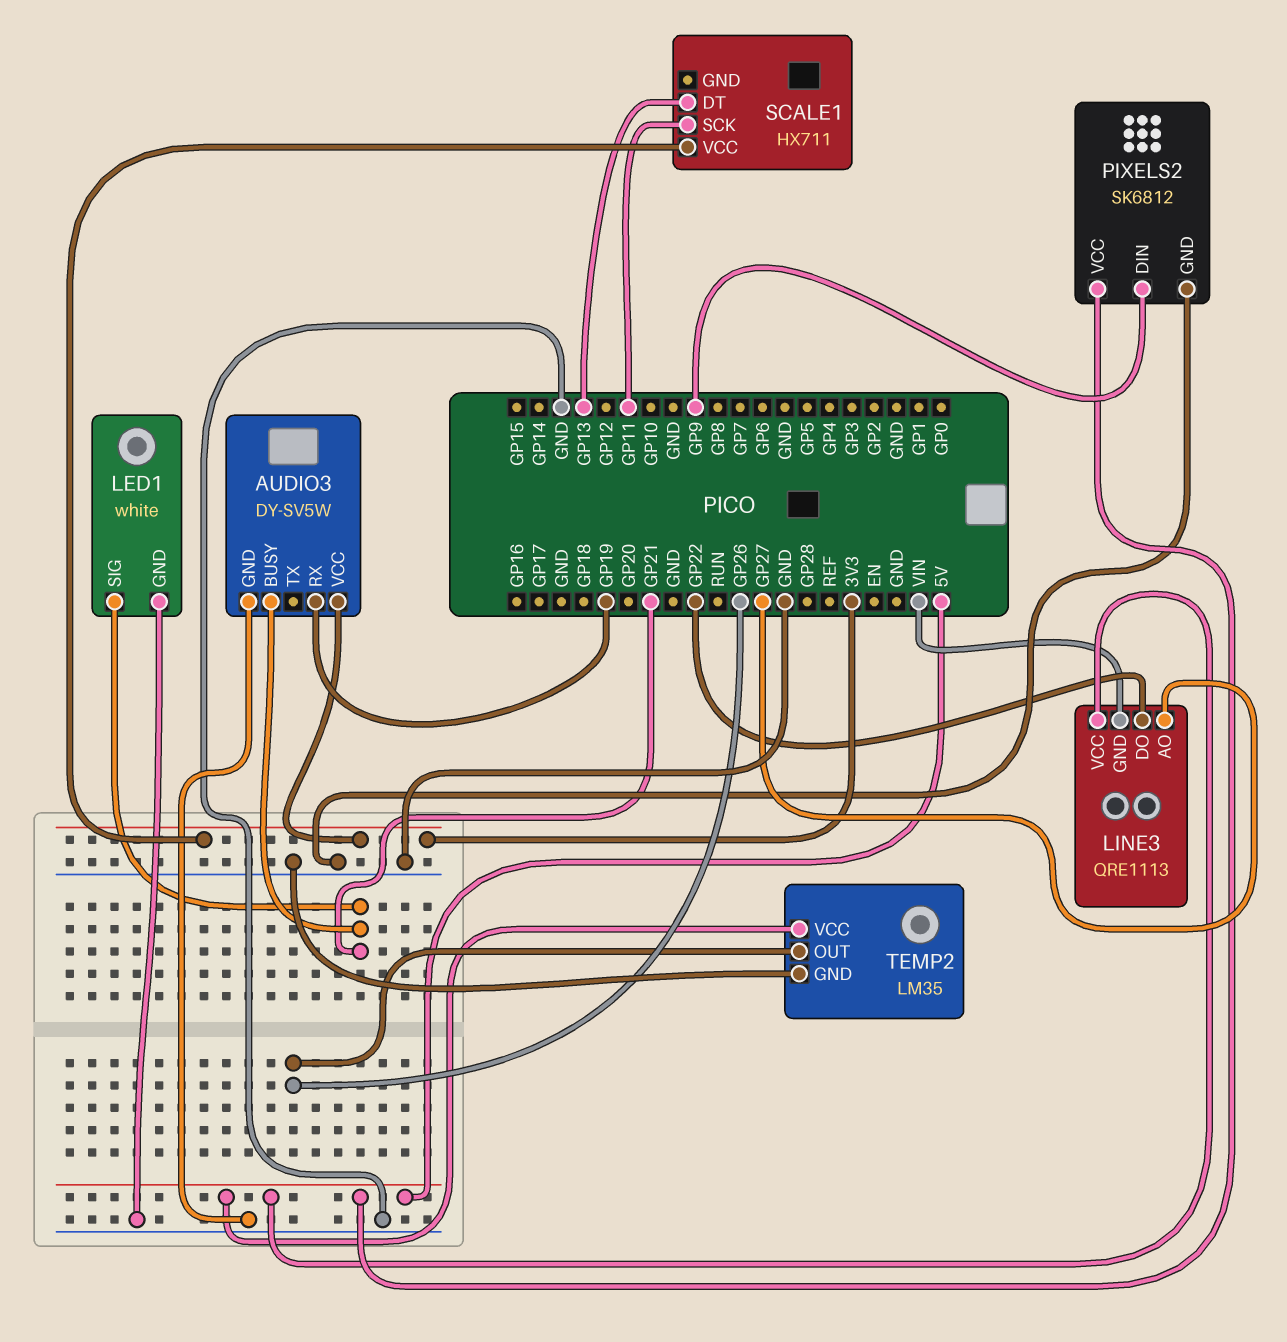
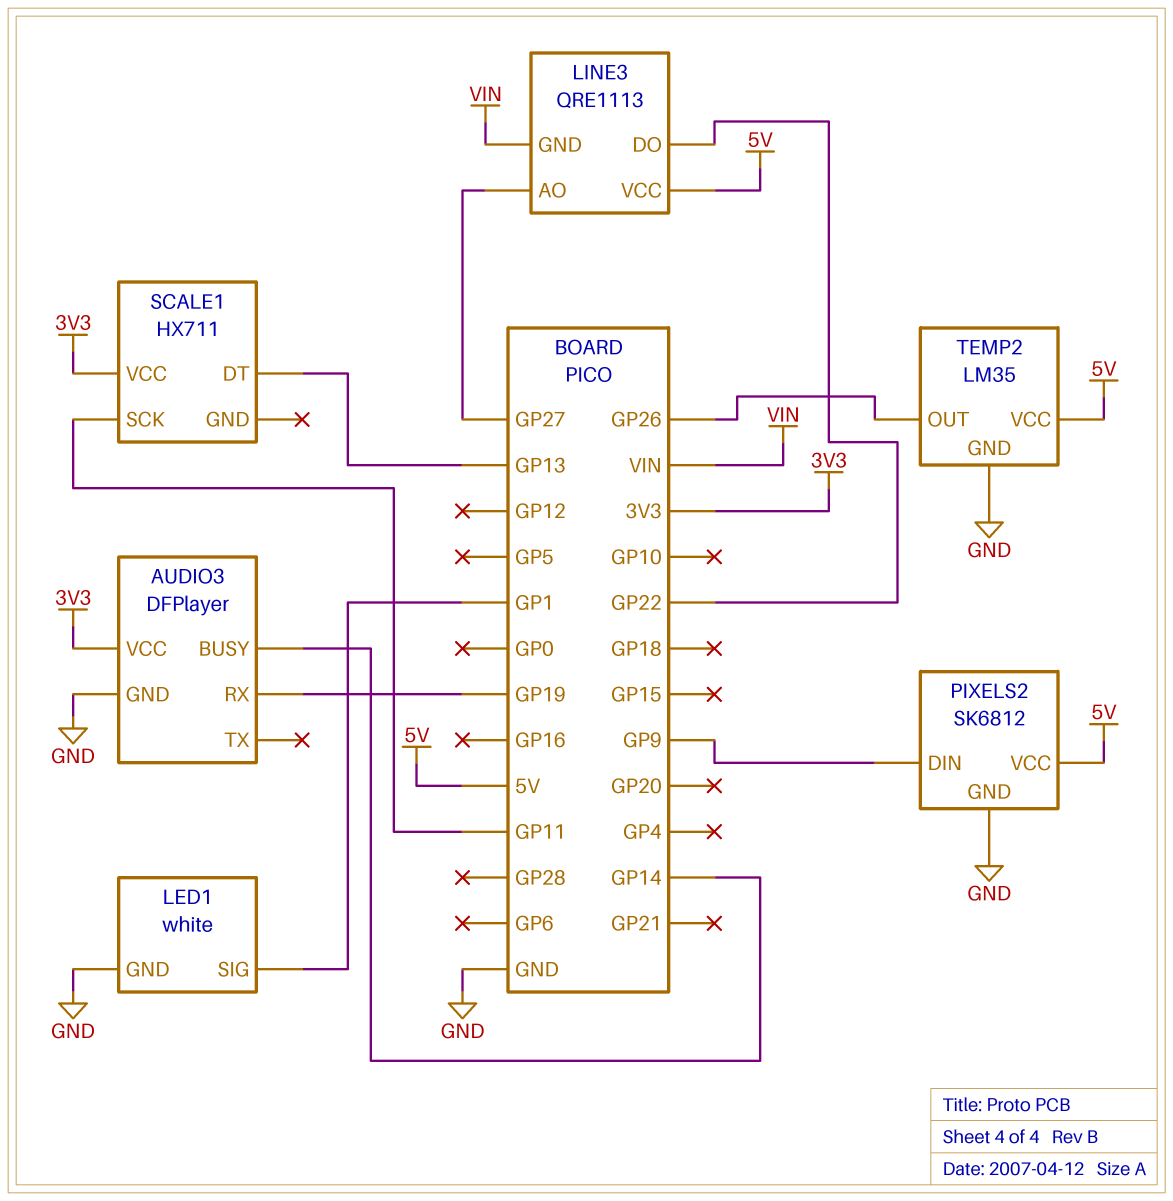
AUDIO3: DY-SV5W -> DFPlayer
AUDIO3 pin BUSY: GP21 -> GP14
LED1 pin SIG: GP21 -> GP1

